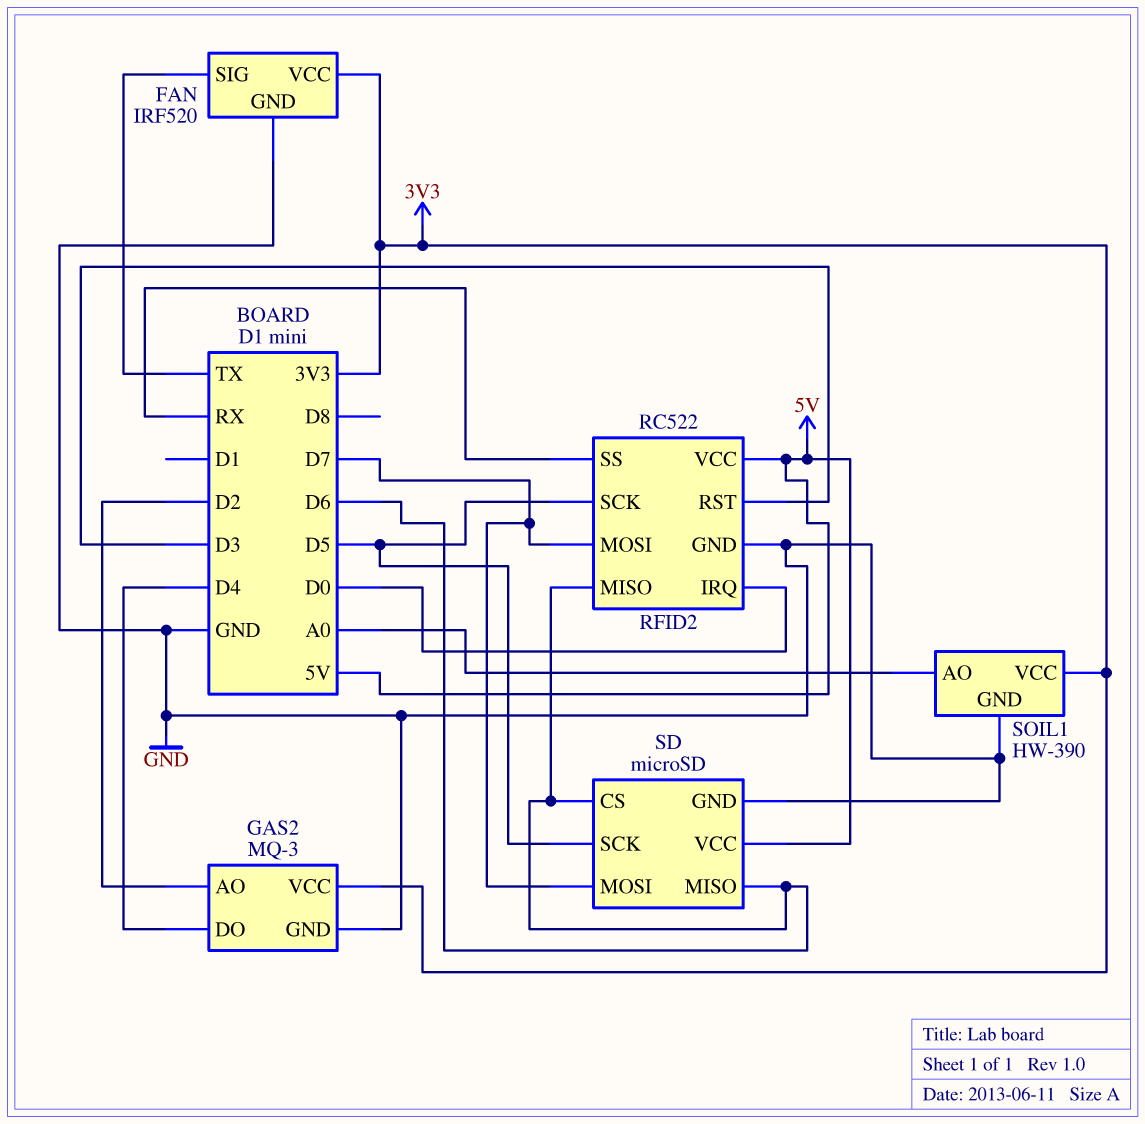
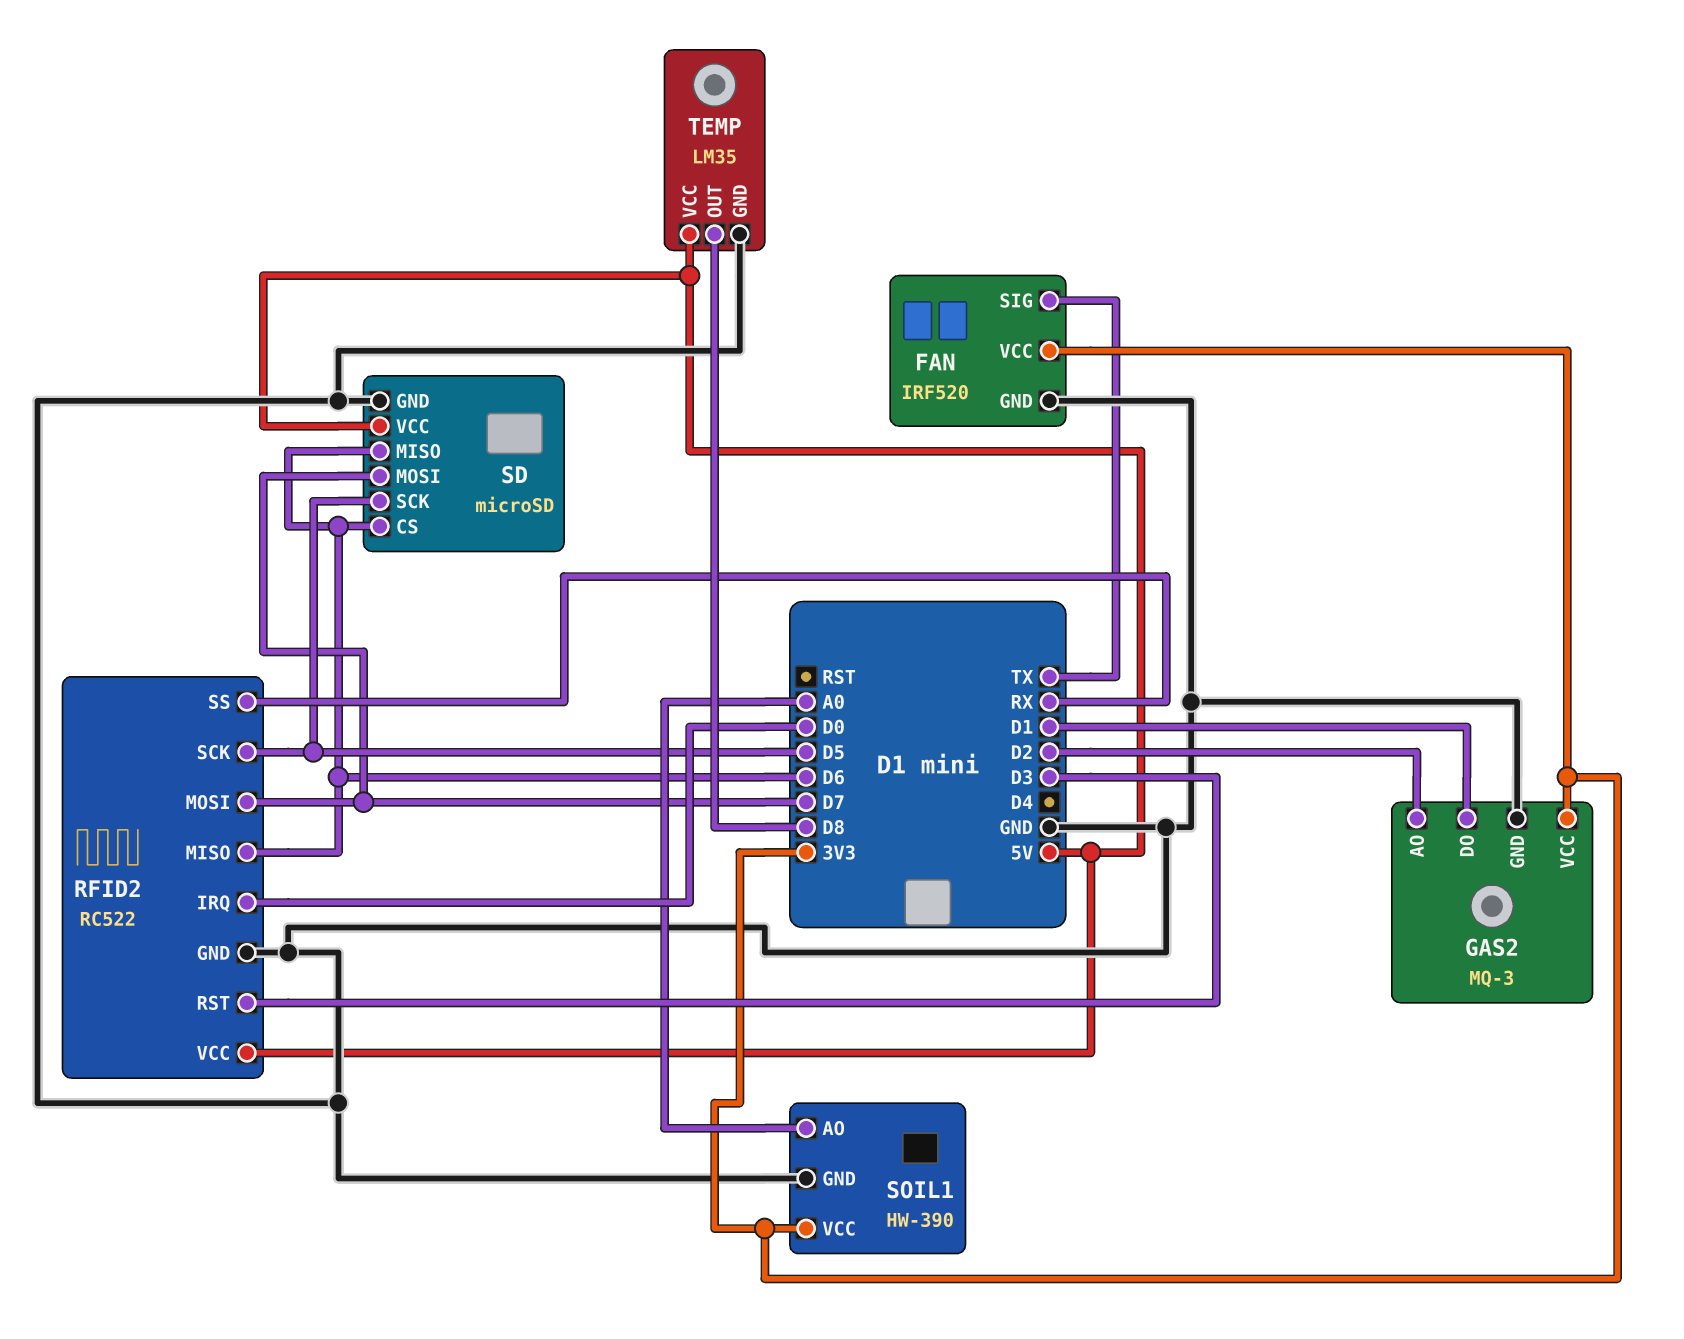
GAS2 pin DO: D4 -> D1
TEMP: none -> LM35
TEMP pin GND: none -> GND
TEMP pin OUT: none -> D8
TEMP pin VCC: none -> 5V

